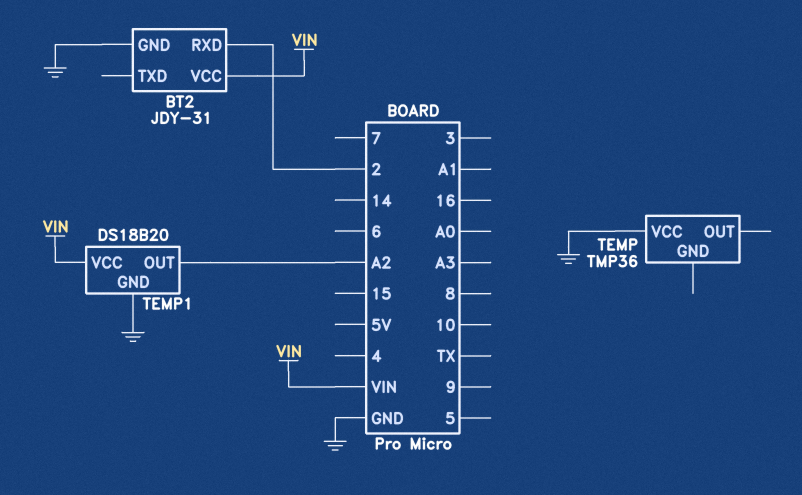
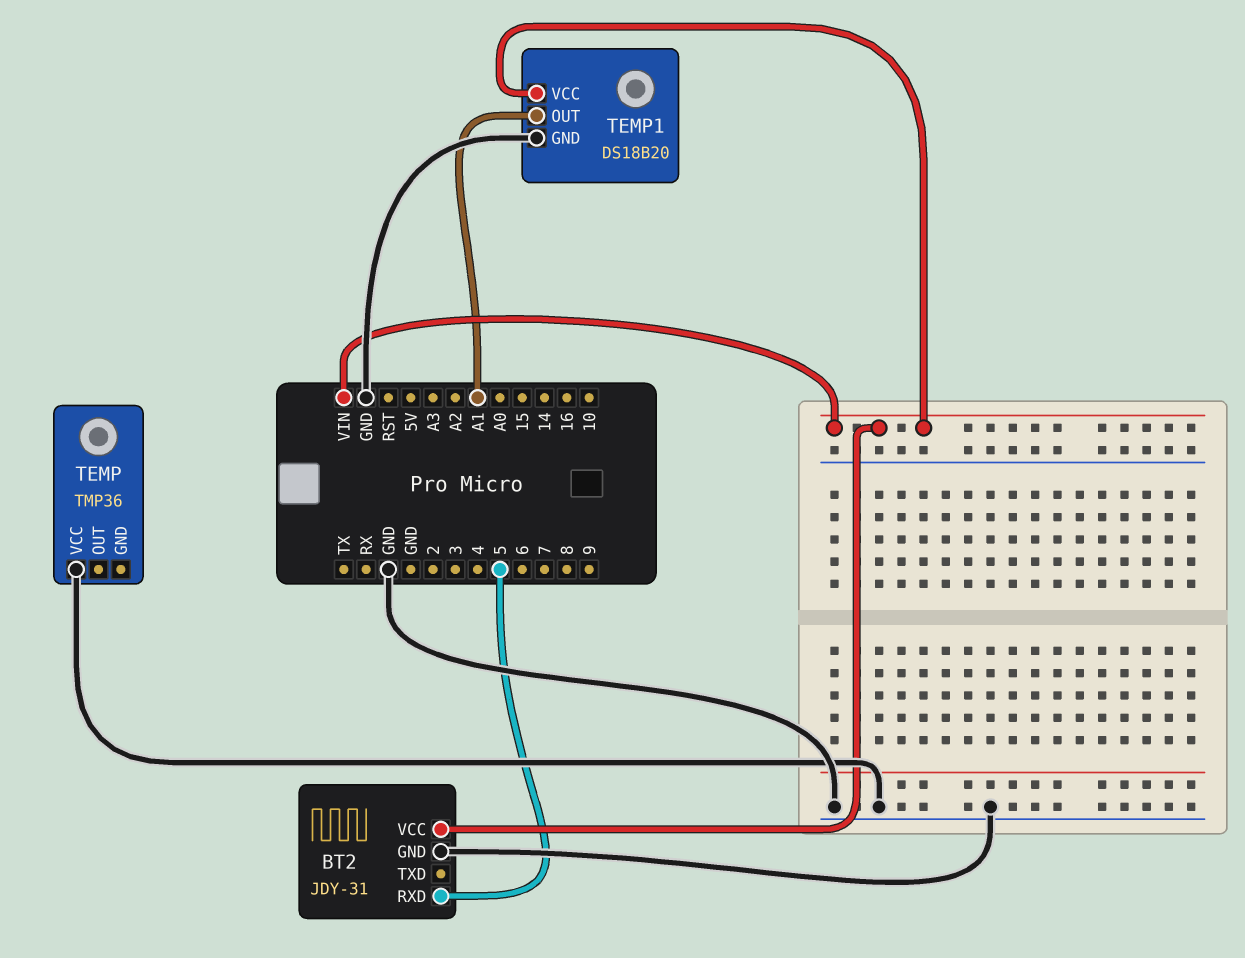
BT2 pin RXD: 2 -> 5
TEMP1 pin OUT: A2 -> A1

